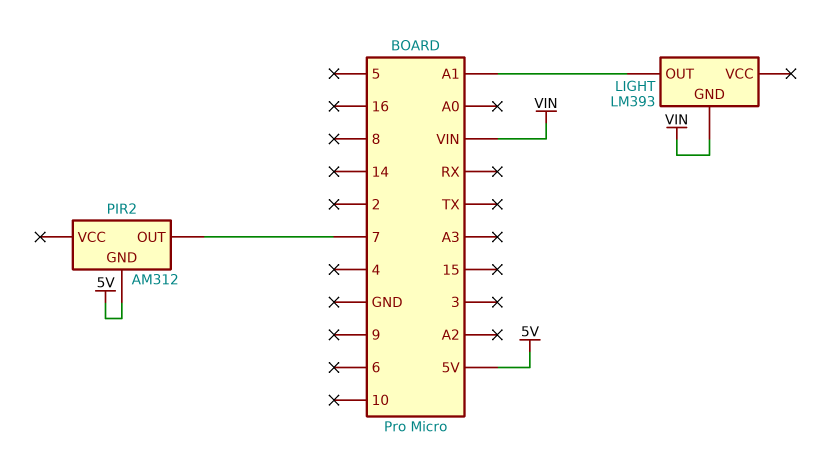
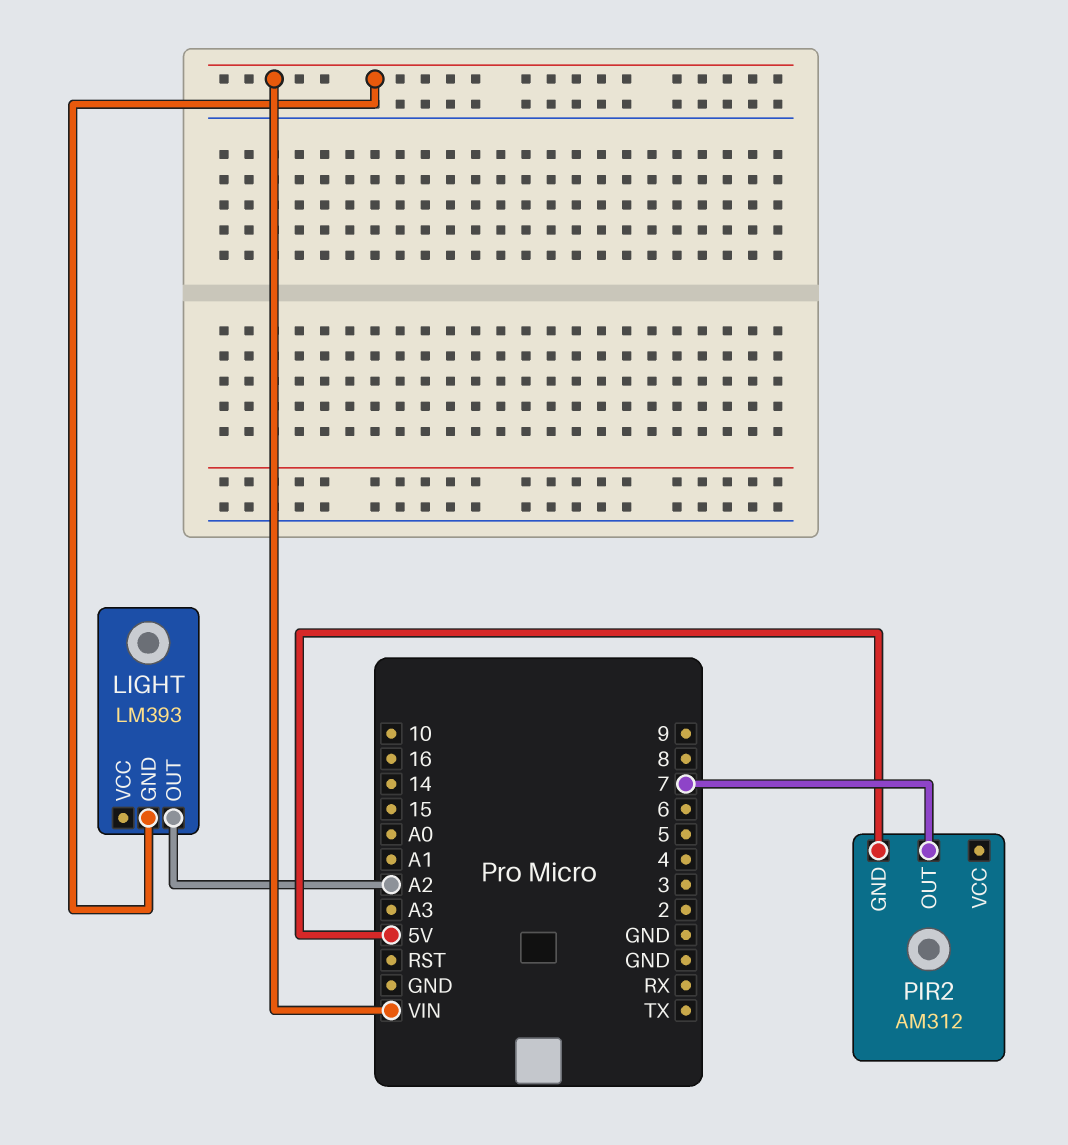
LIGHT pin OUT: A1 -> A2

